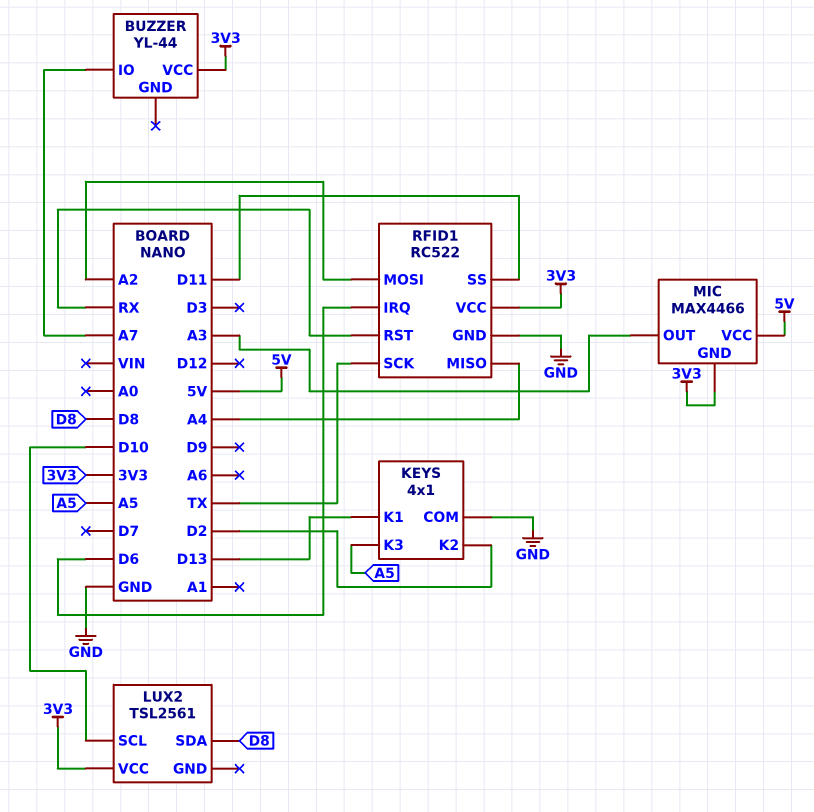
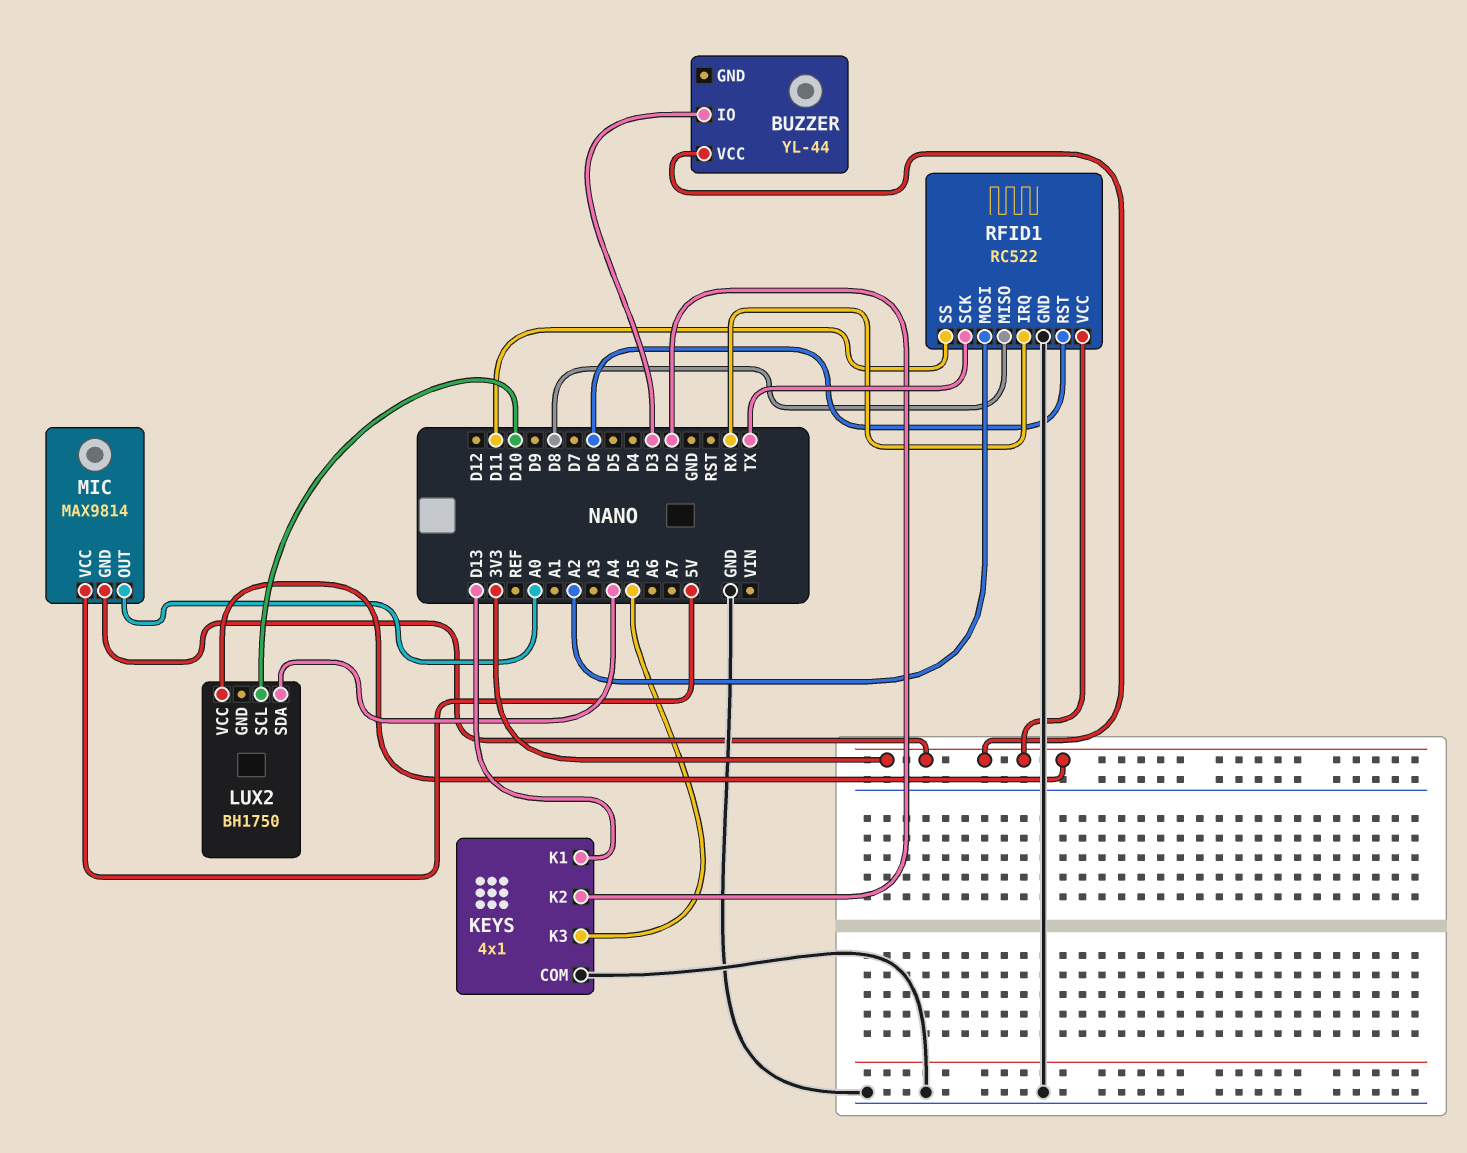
BUZZER pin IO: A7 -> D3
LUX2: TSL2561 -> BH1750
LUX2 pin SDA: D8 -> A4
MIC: MAX4466 -> MAX9814
MIC pin OUT: A3 -> A0
RFID1 pin IRQ: D6 -> RX
RFID1 pin MISO: A4 -> D8
RFID1 pin RST: RX -> D6

